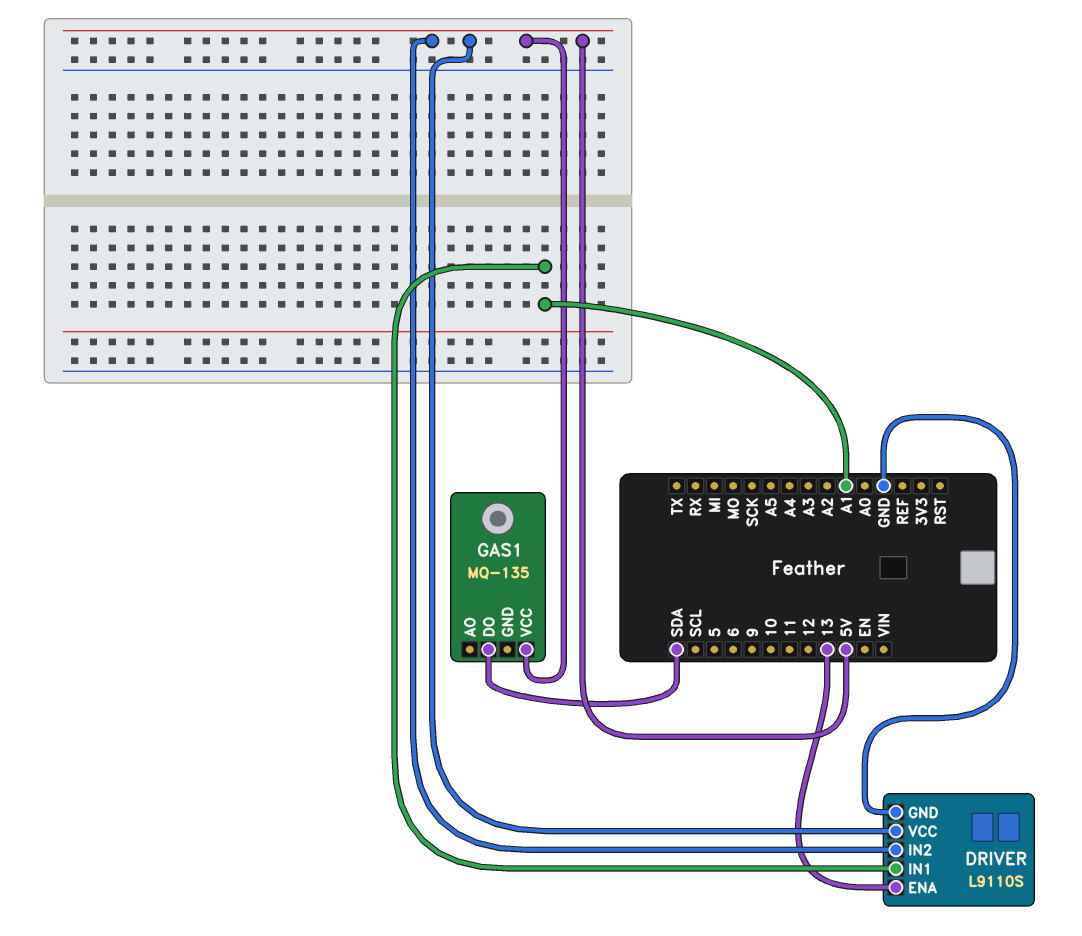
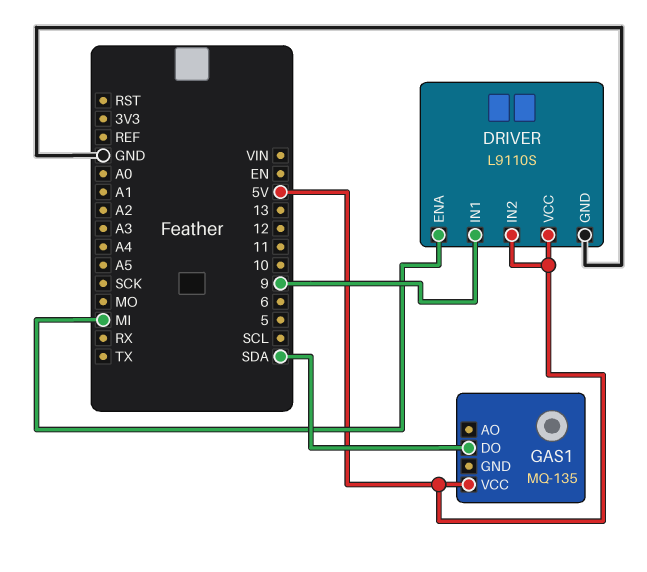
DRIVER pin ENA: 13 -> MI
DRIVER pin IN1: A1 -> 9

